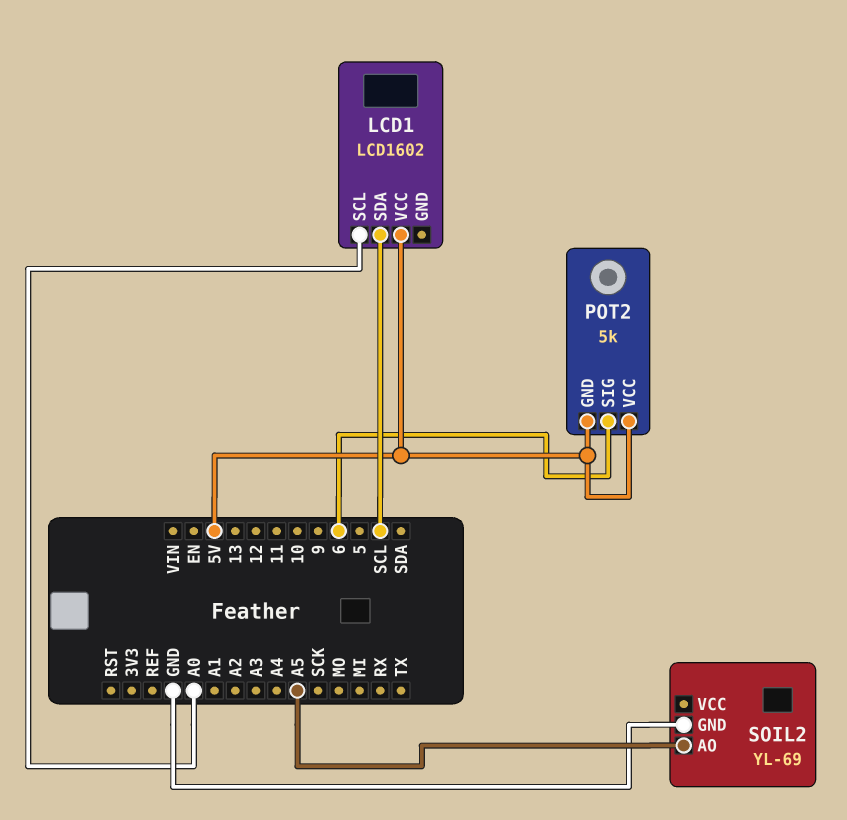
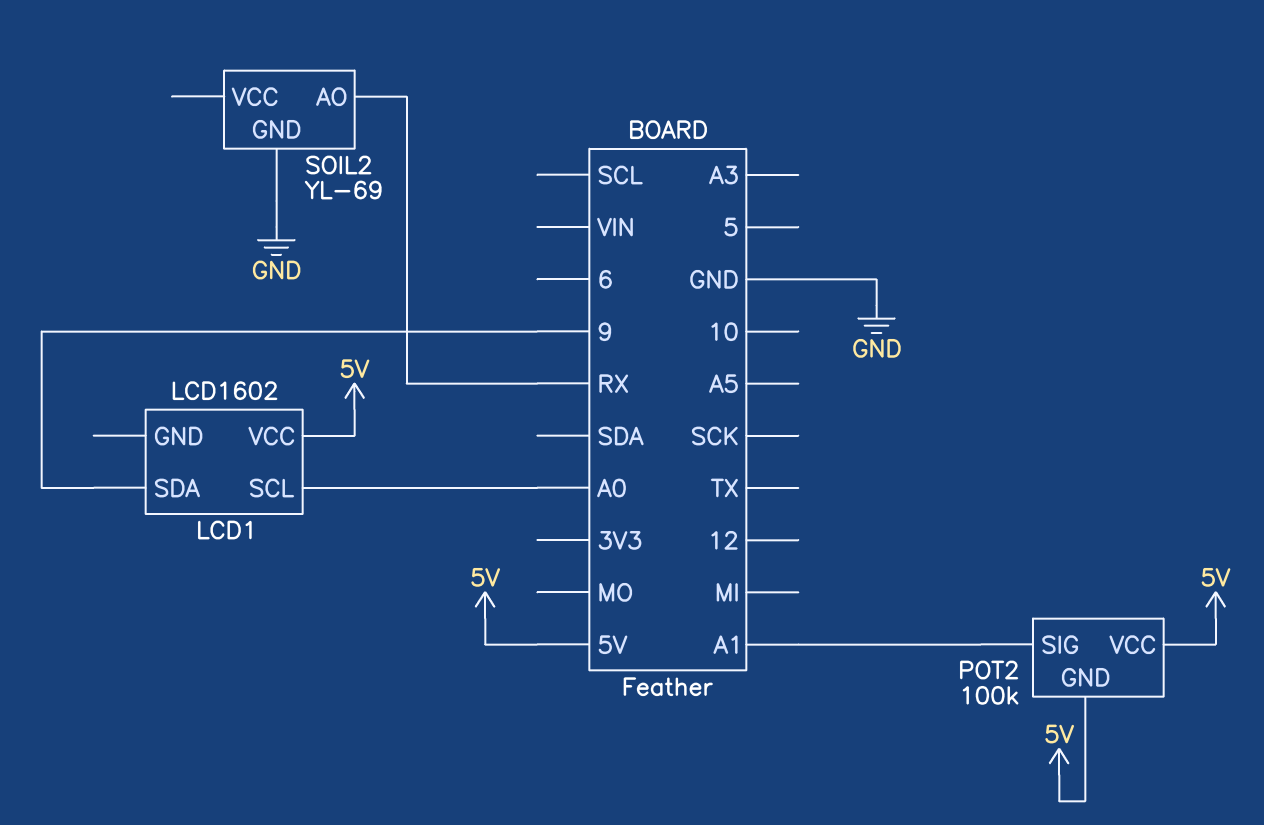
LCD1 pin SDA: SCL -> 9
POT2: 5k -> 100k
POT2 pin SIG: 6 -> A1
SOIL2 pin AO: A5 -> RX

